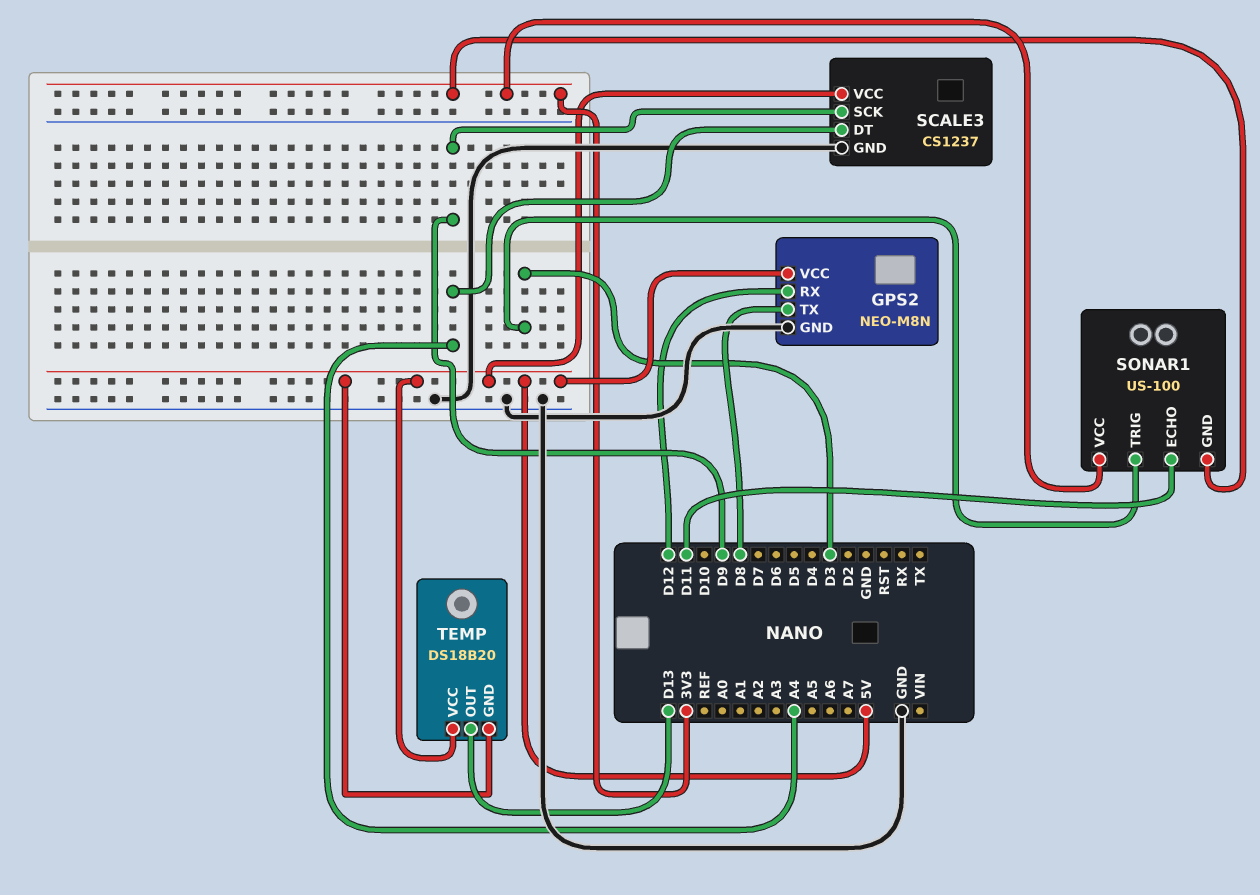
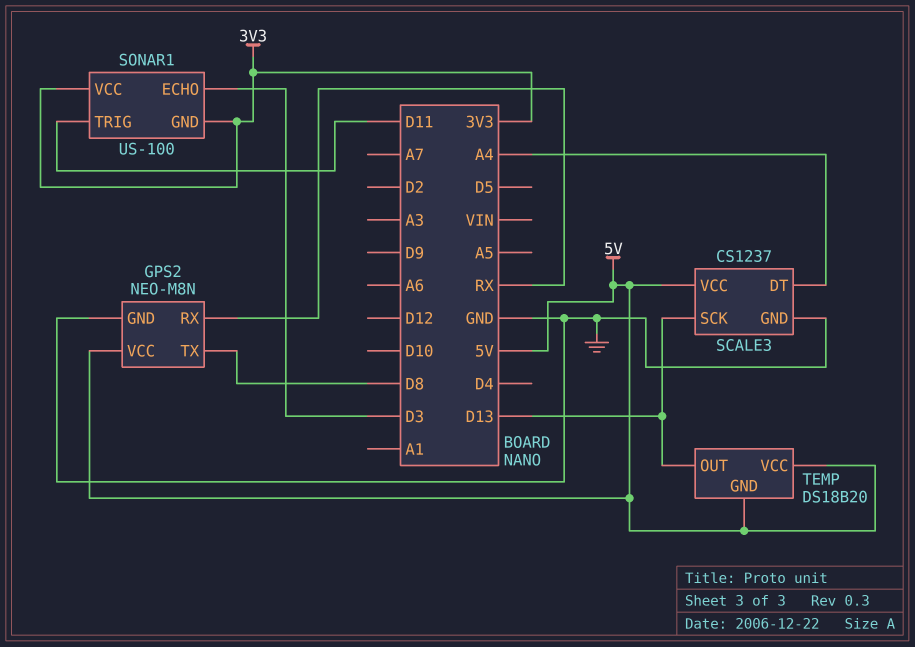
GPS2 pin RX: D12 -> RX
SCALE3 pin SCK: D9 -> D13
SONAR1 pin ECHO: D11 -> D3
SONAR1 pin TRIG: D3 -> D11

